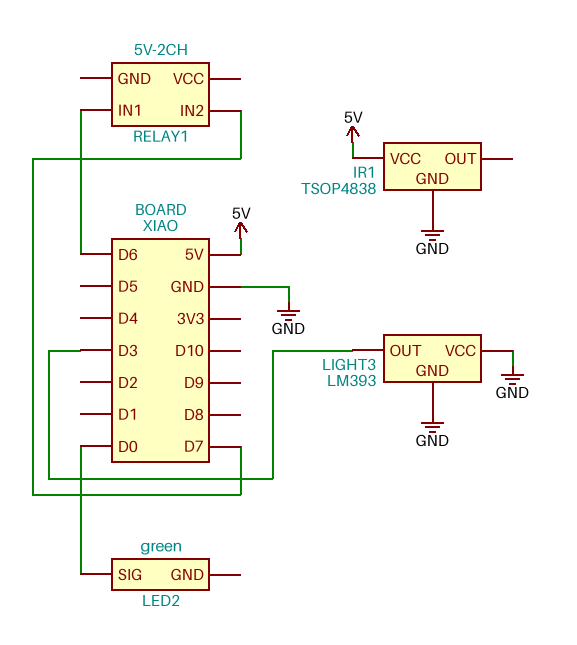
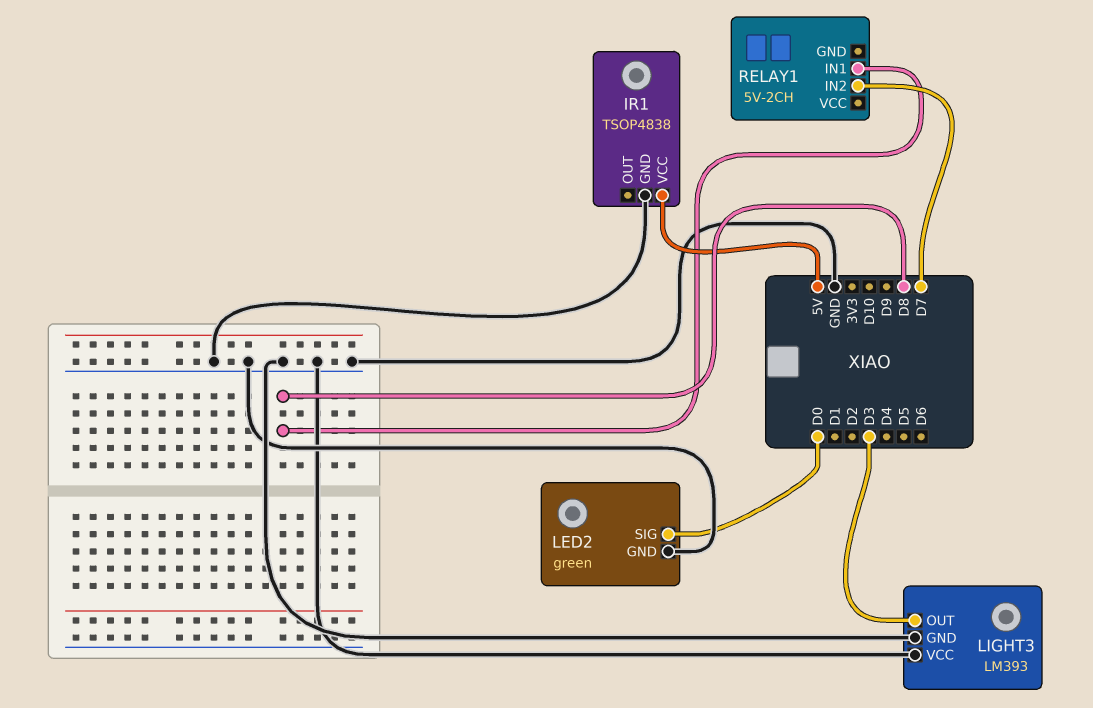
LED2 pin GND: none -> GND
RELAY1 pin IN1: D6 -> D8

